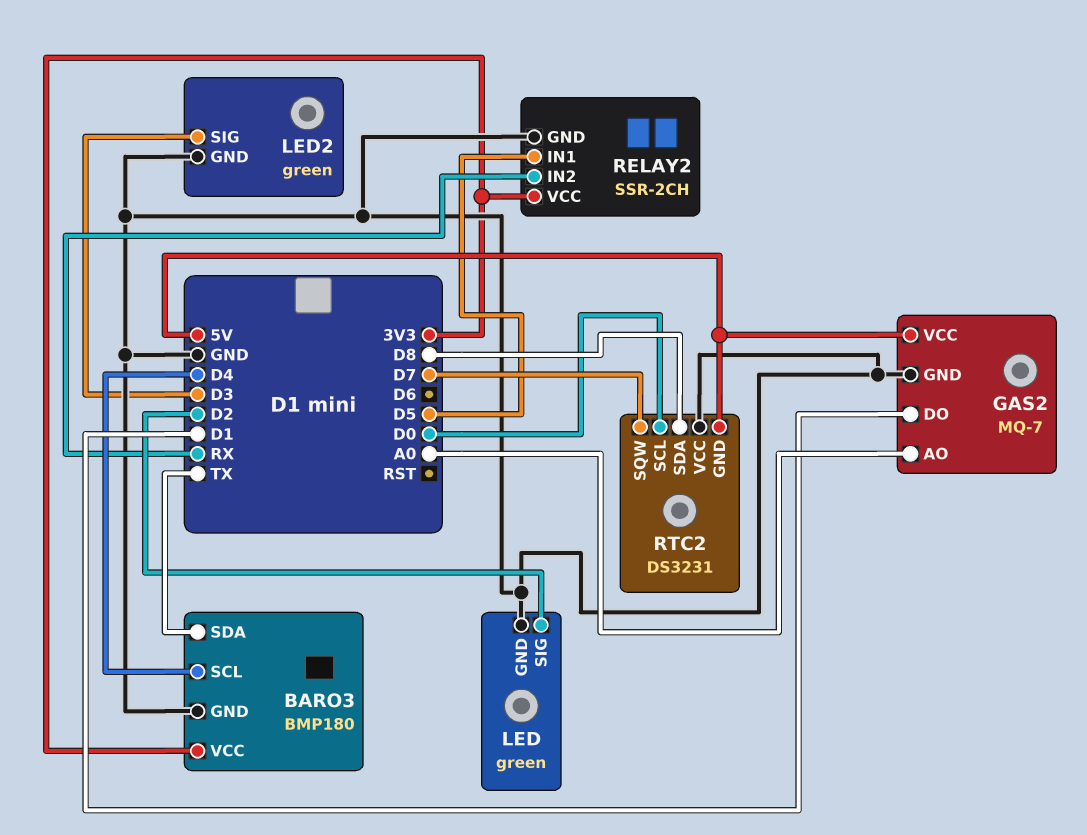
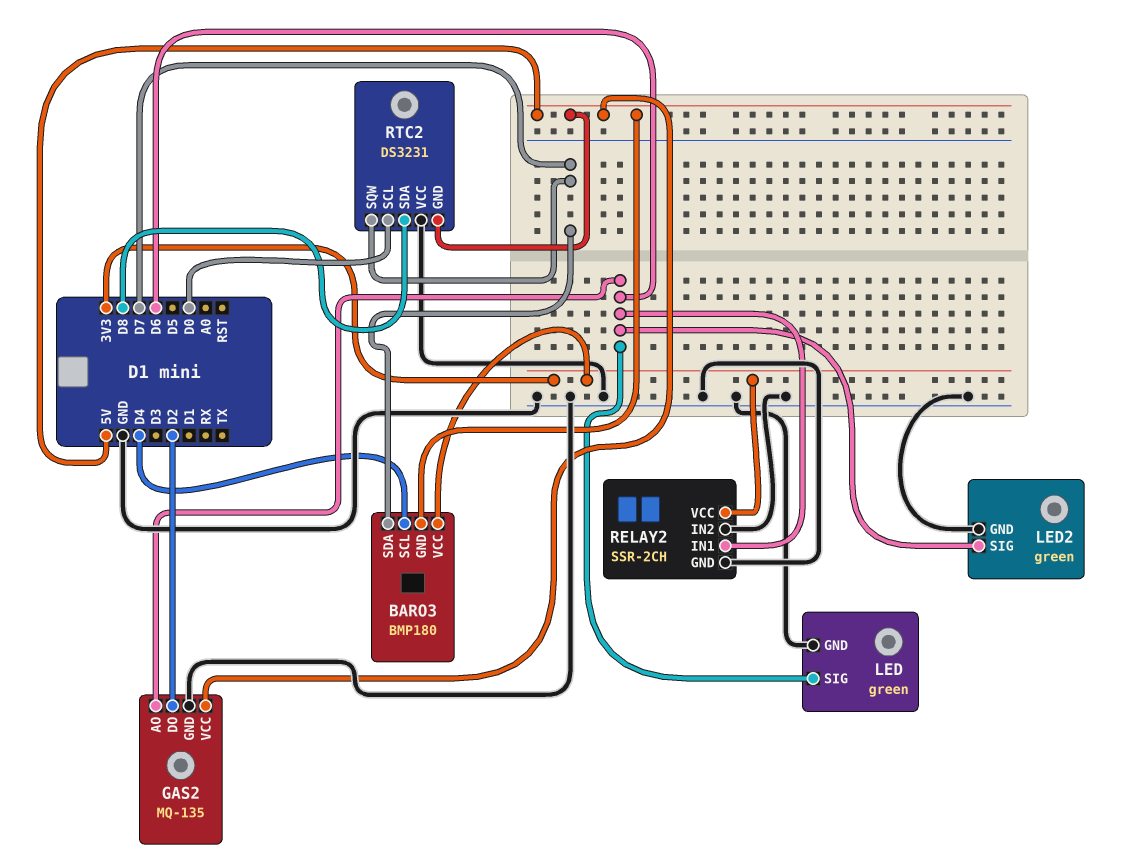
BARO3 pin GND: GND -> 5V
BARO3 pin SDA: TX -> D7
GAS2: MQ-7 -> MQ-135
GAS2 pin AO: A0 -> D6
GAS2 pin DO: D1 -> D2
LED pin SIG: D2 -> D6
LED2 pin SIG: D3 -> D6
RELAY2 pin IN1: D5 -> D6
RELAY2 pin IN2: RX -> GND

